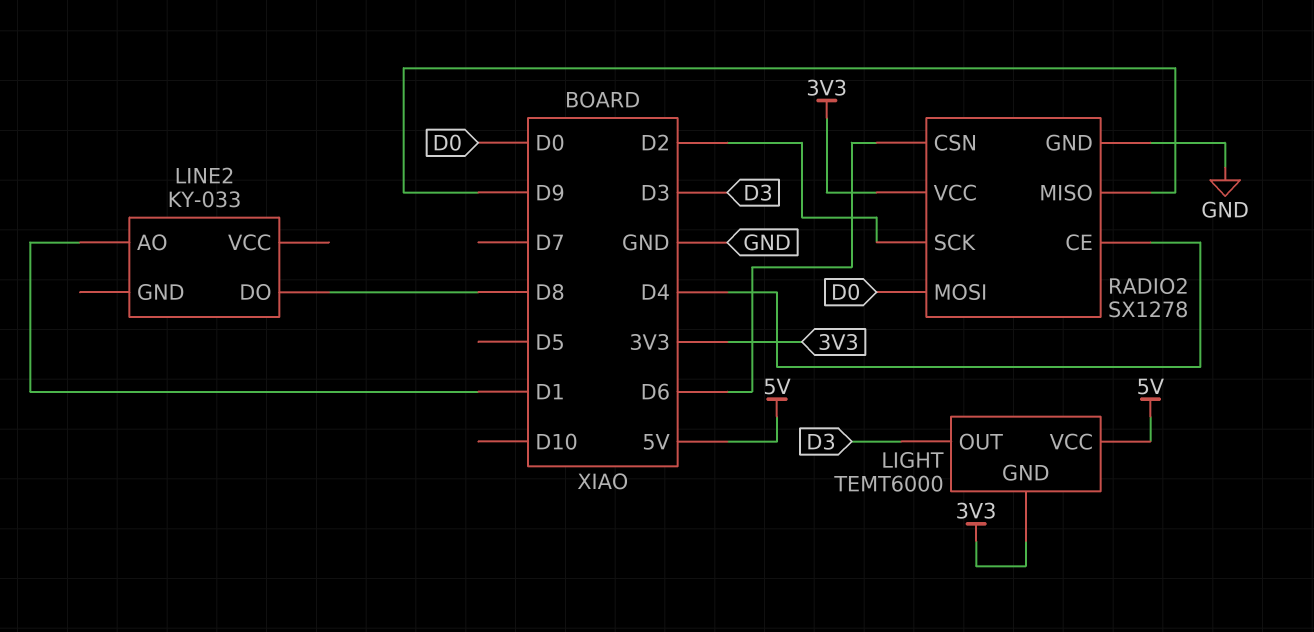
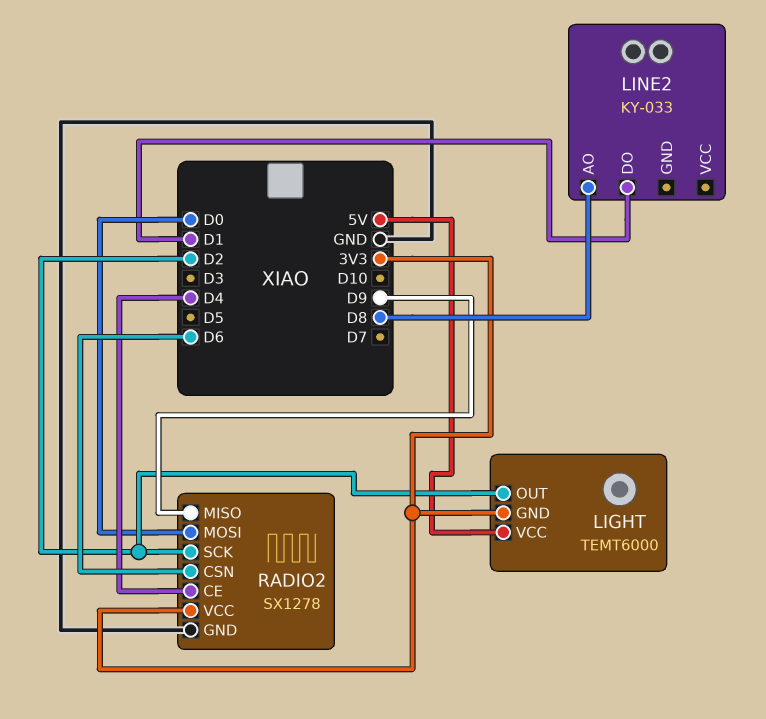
LIGHT pin OUT: D3 -> D2
LINE2 pin AO: D1 -> D8
LINE2 pin DO: D8 -> D1

